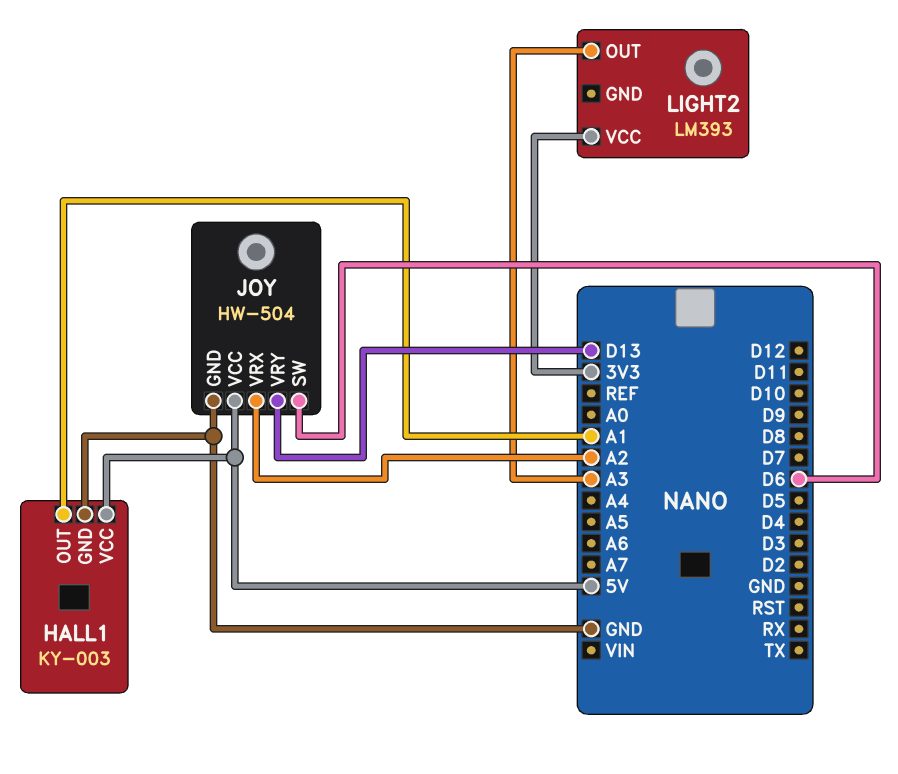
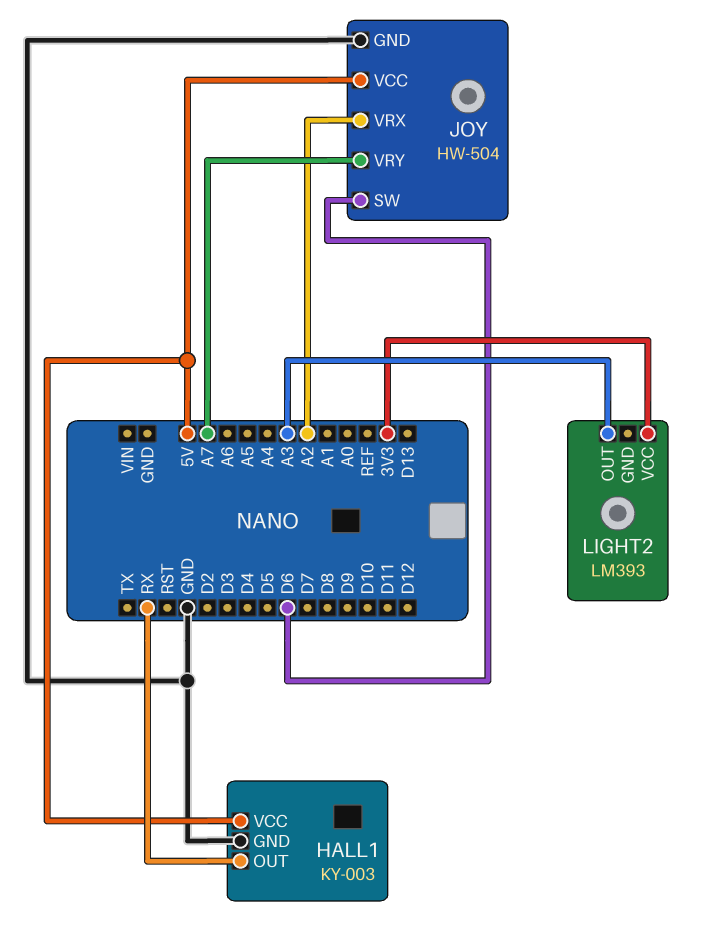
HALL1 pin OUT: A1 -> RX
JOY pin VRY: D13 -> A7

